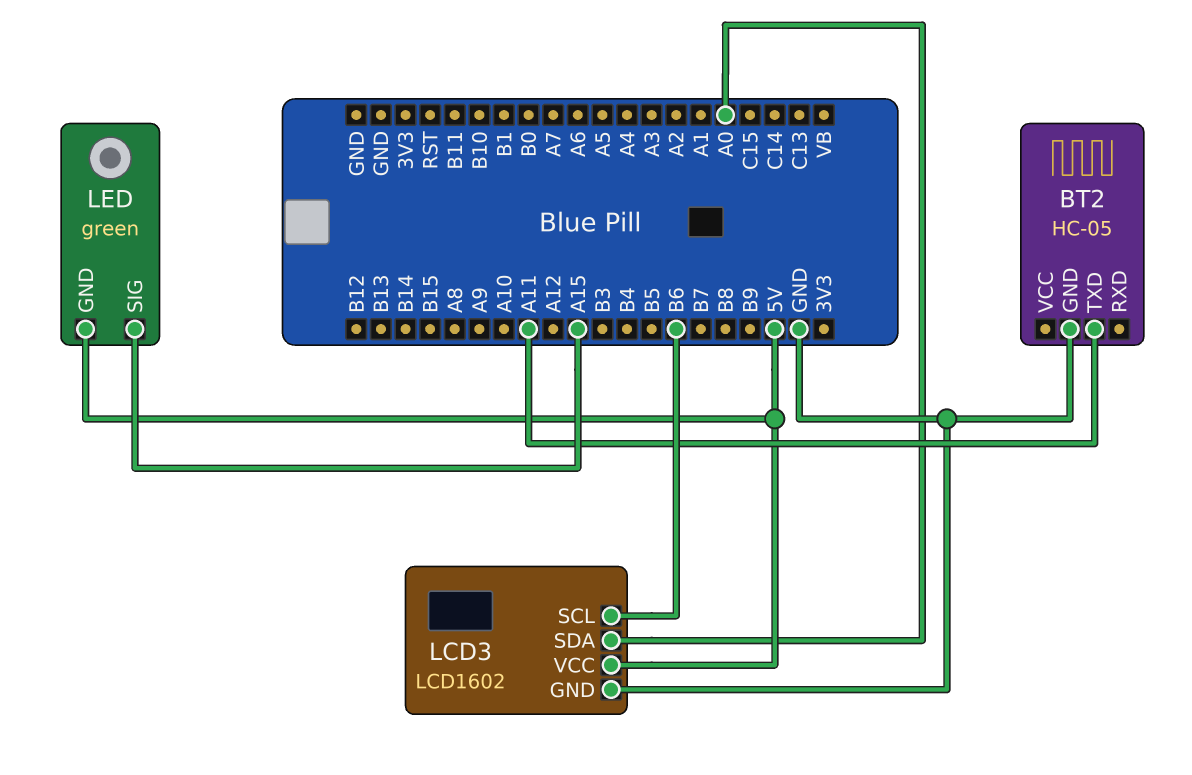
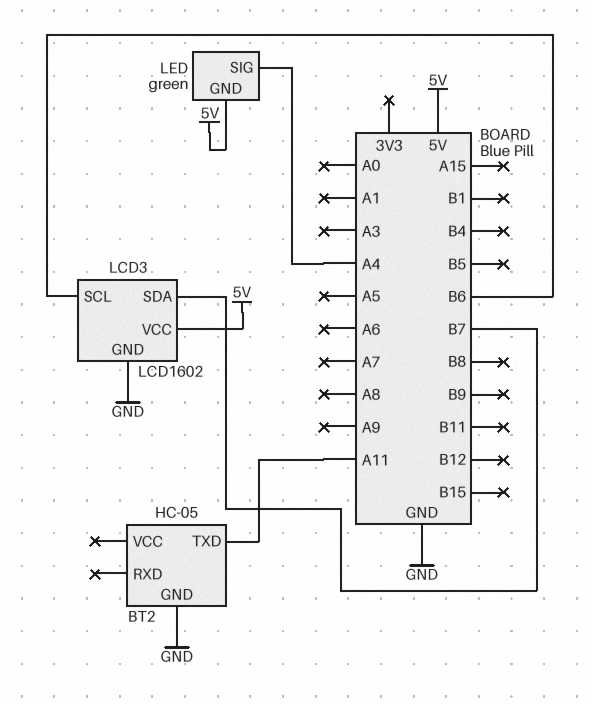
LCD3 pin SDA: A0 -> B7
LED pin SIG: A15 -> A4

